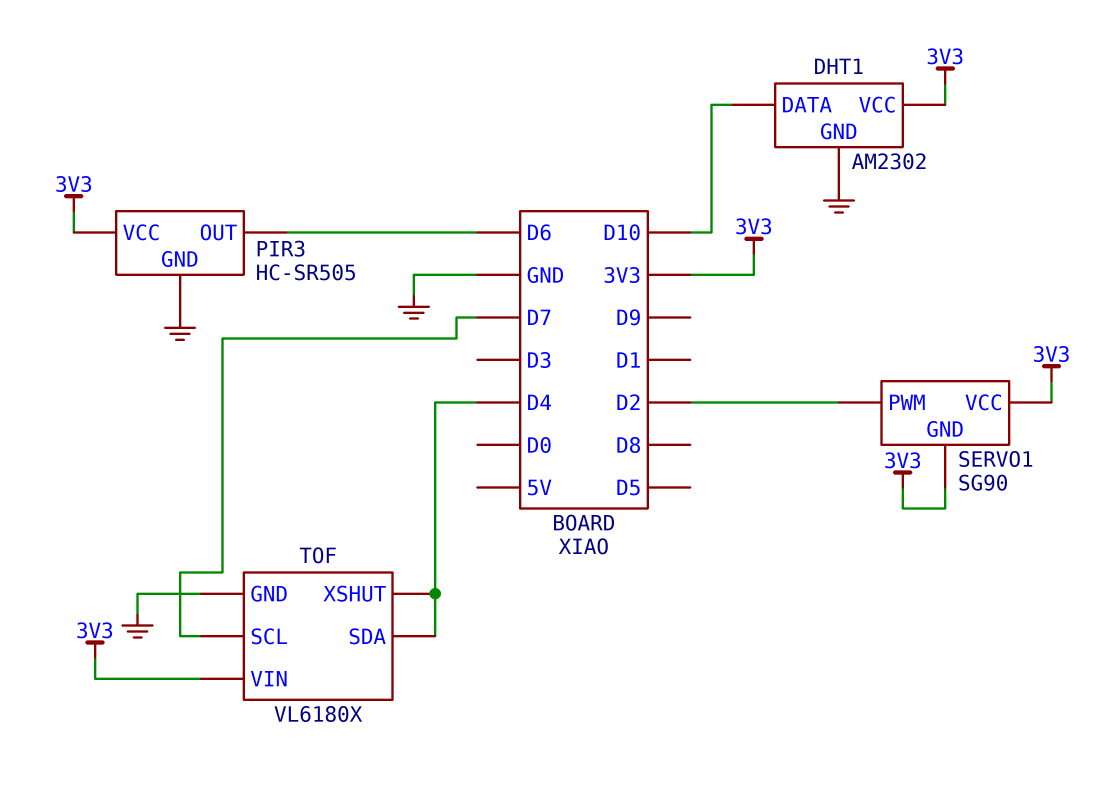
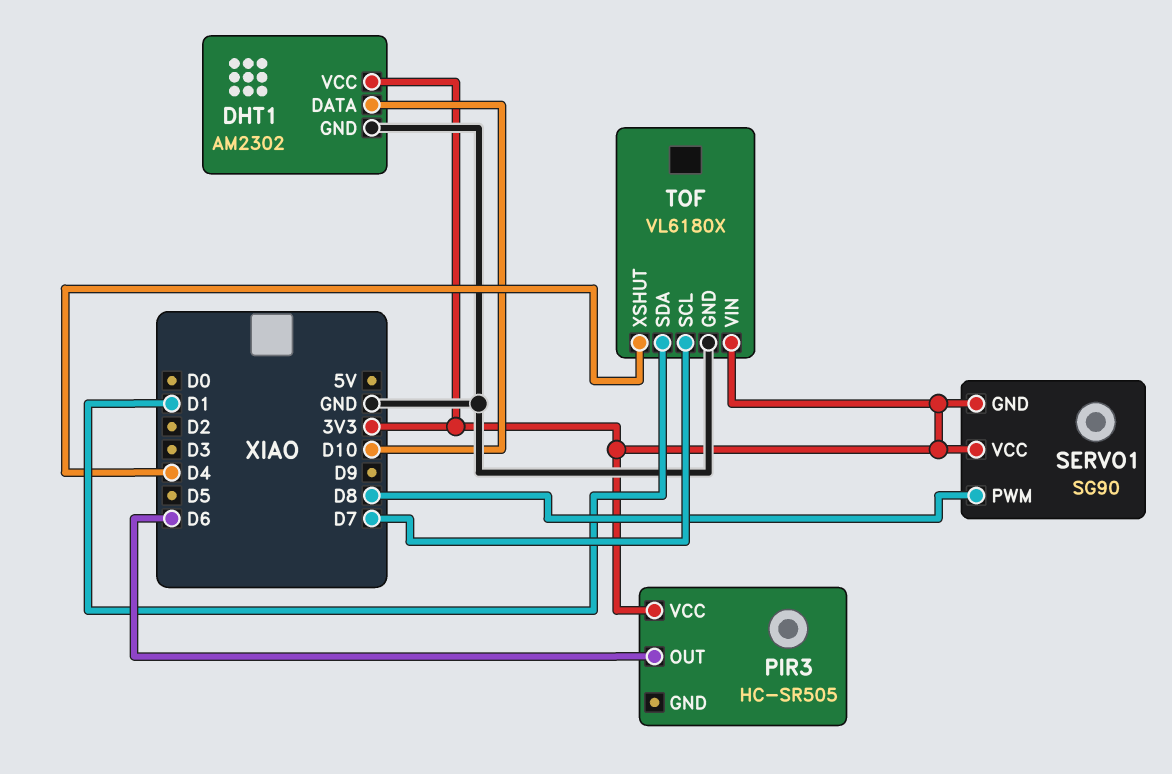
PIR3 pin GND: GND -> none
SERVO1 pin PWM: D2 -> D8
TOF pin SDA: D4 -> D1

